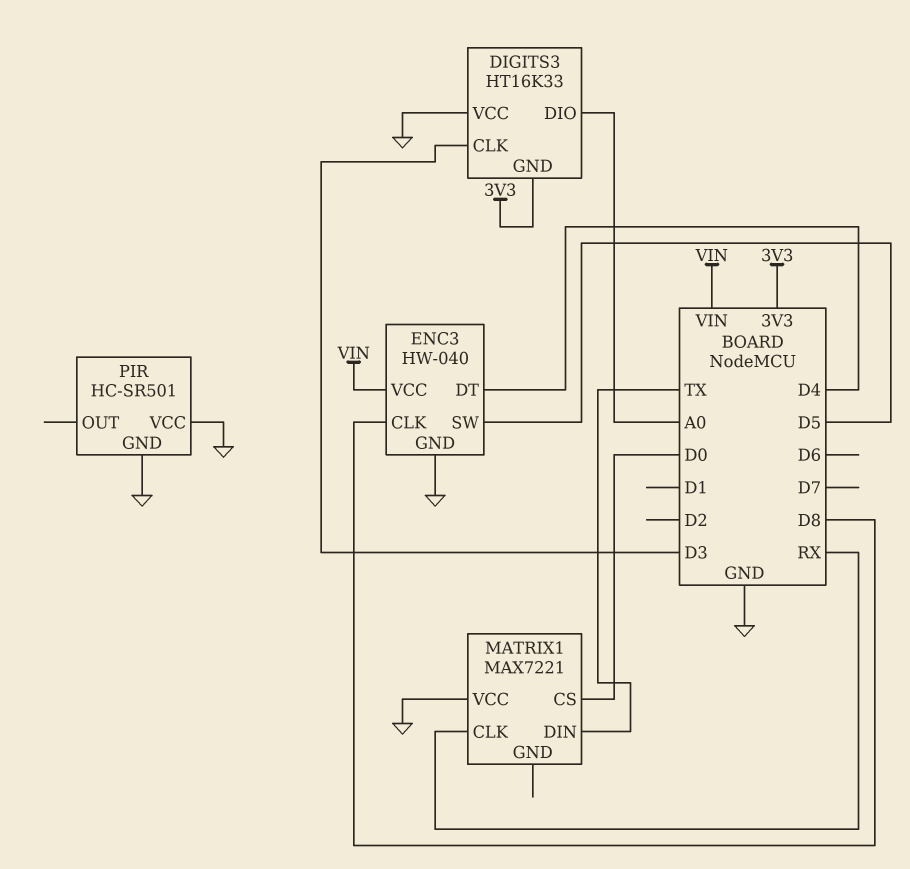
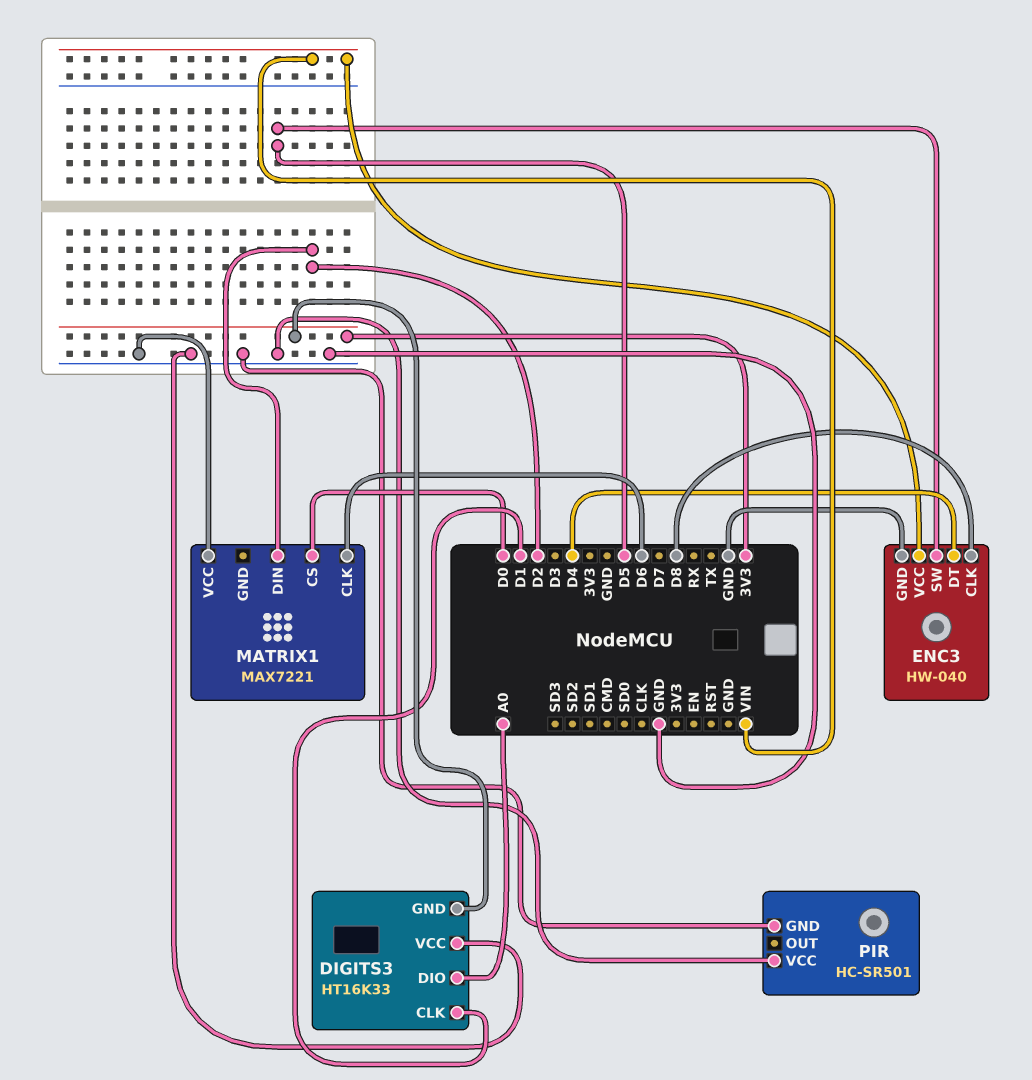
DIGITS3 pin CLK: D3 -> D1
MATRIX1 pin CLK: RX -> D6
MATRIX1 pin DIN: TX -> D2

